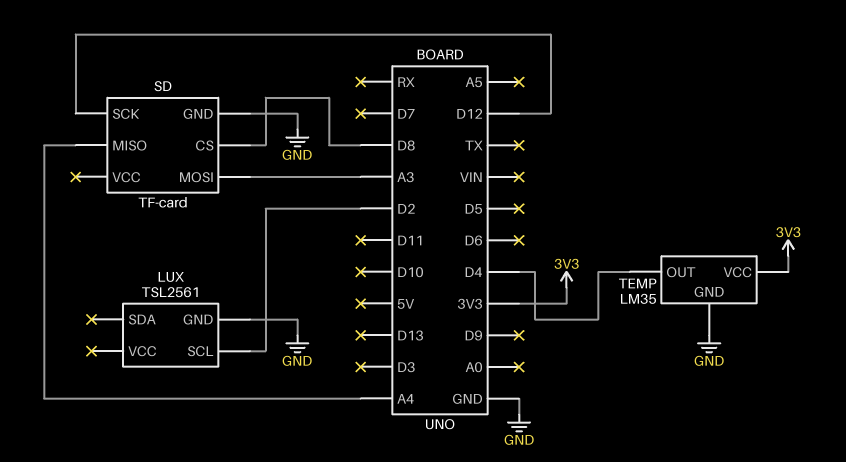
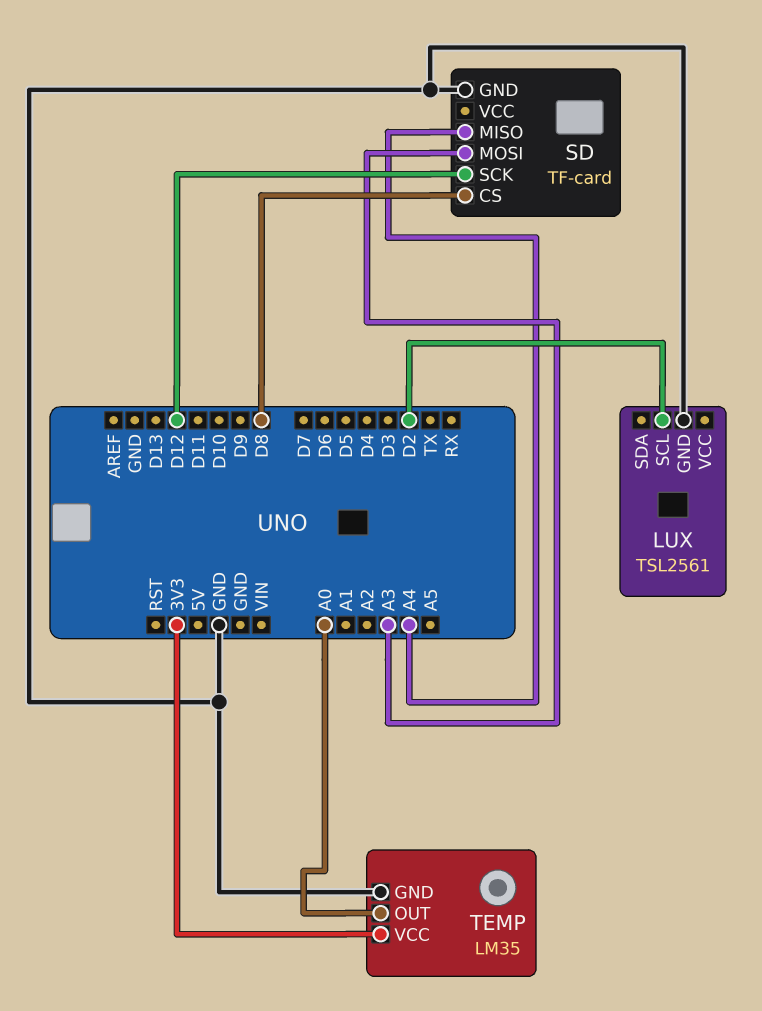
TEMP pin OUT: D4 -> A0

